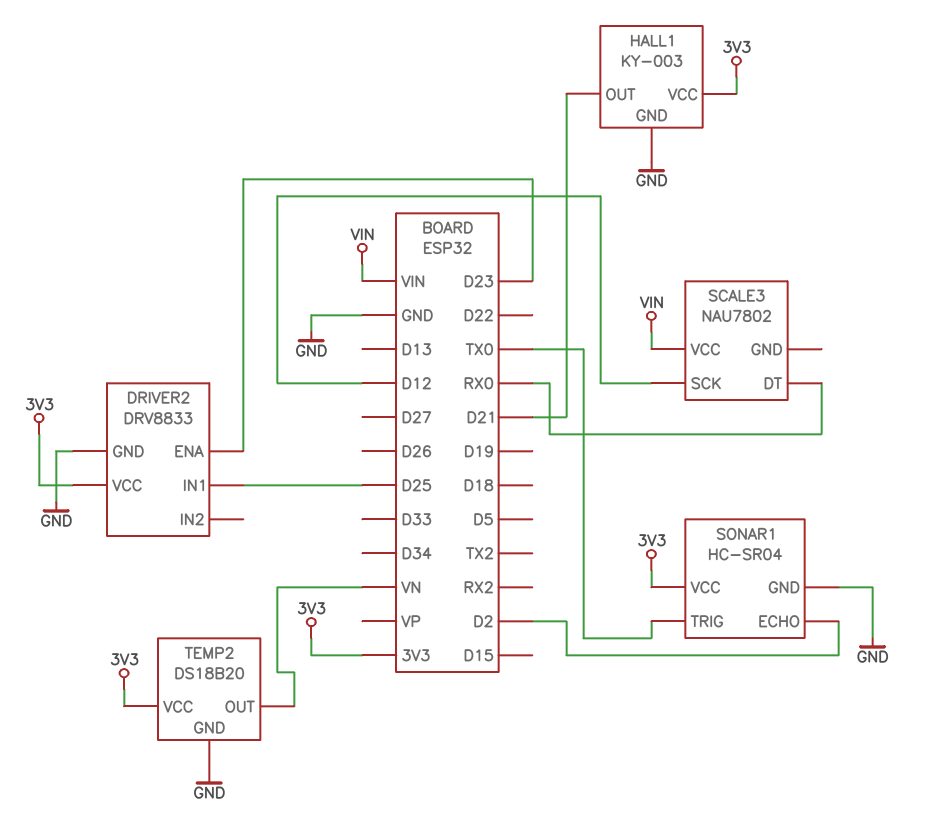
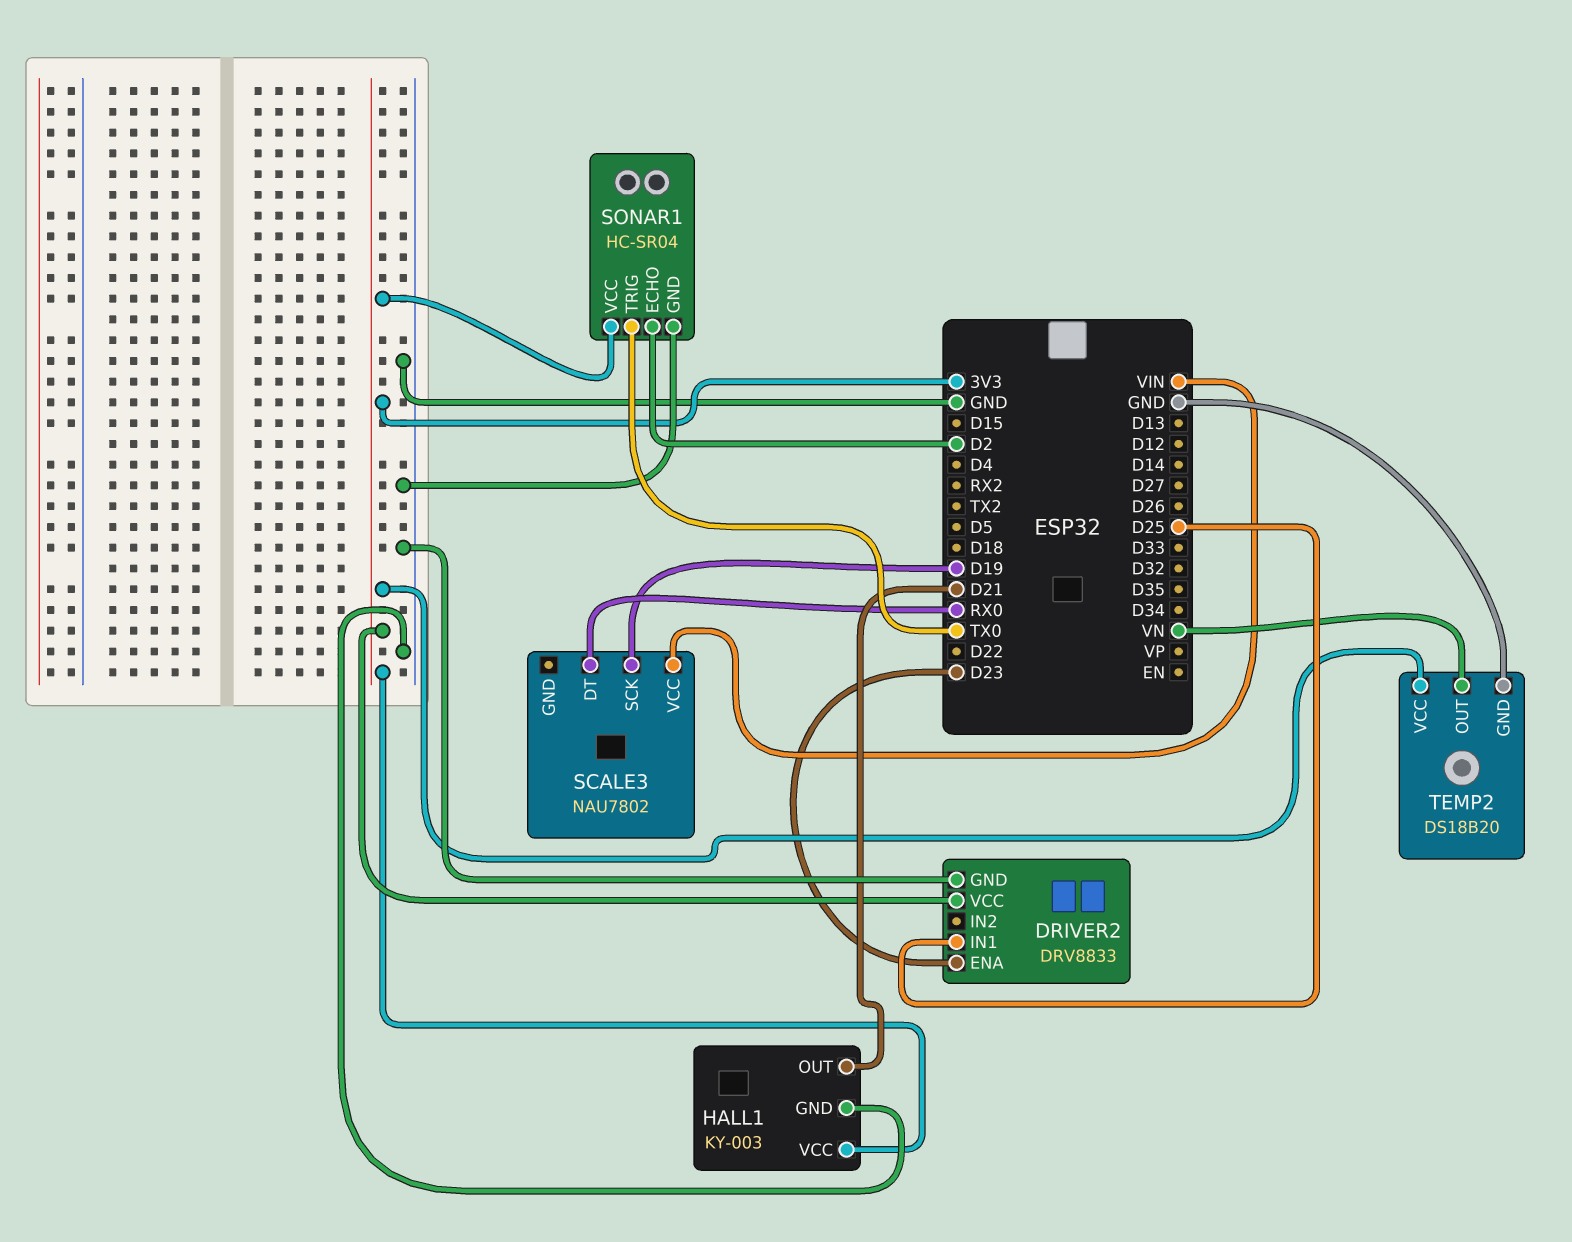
SCALE3 pin SCK: D12 -> D19

